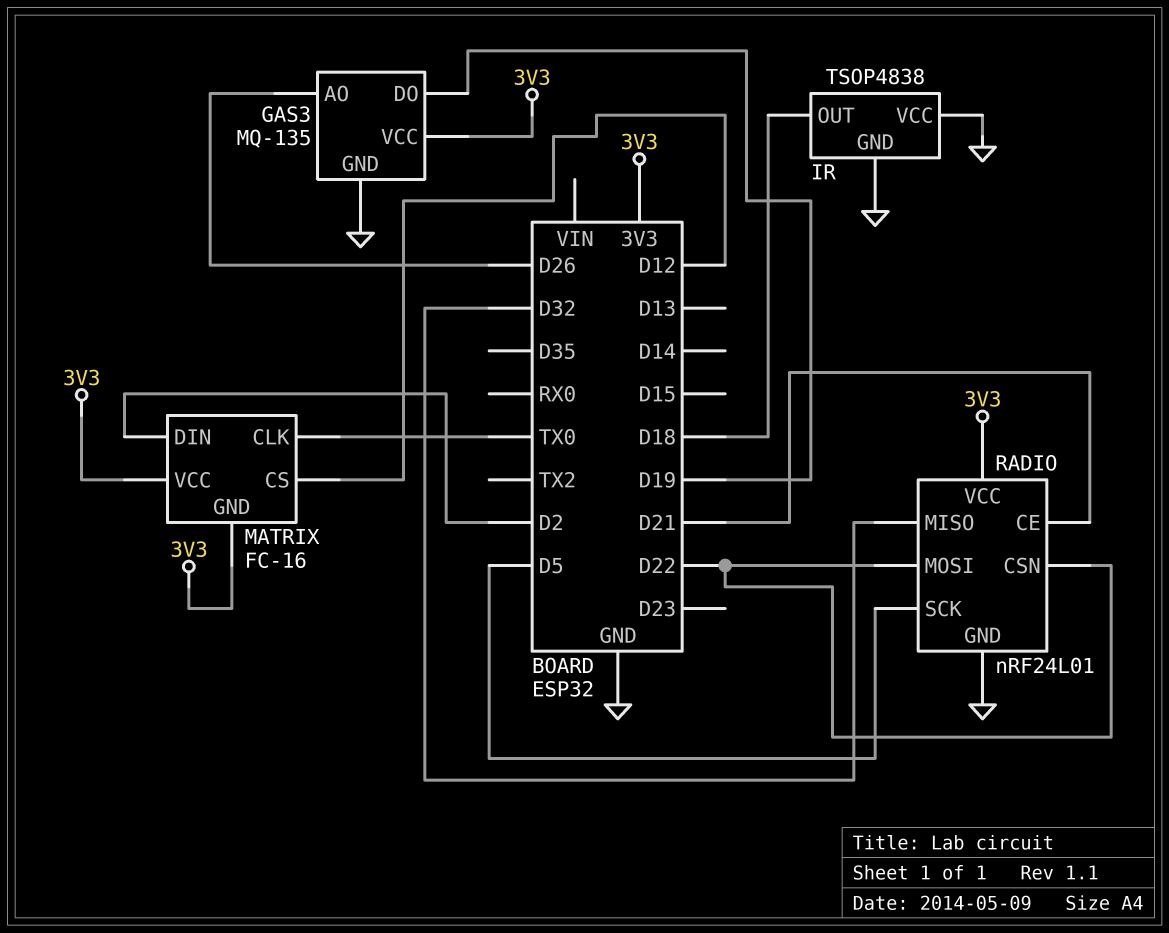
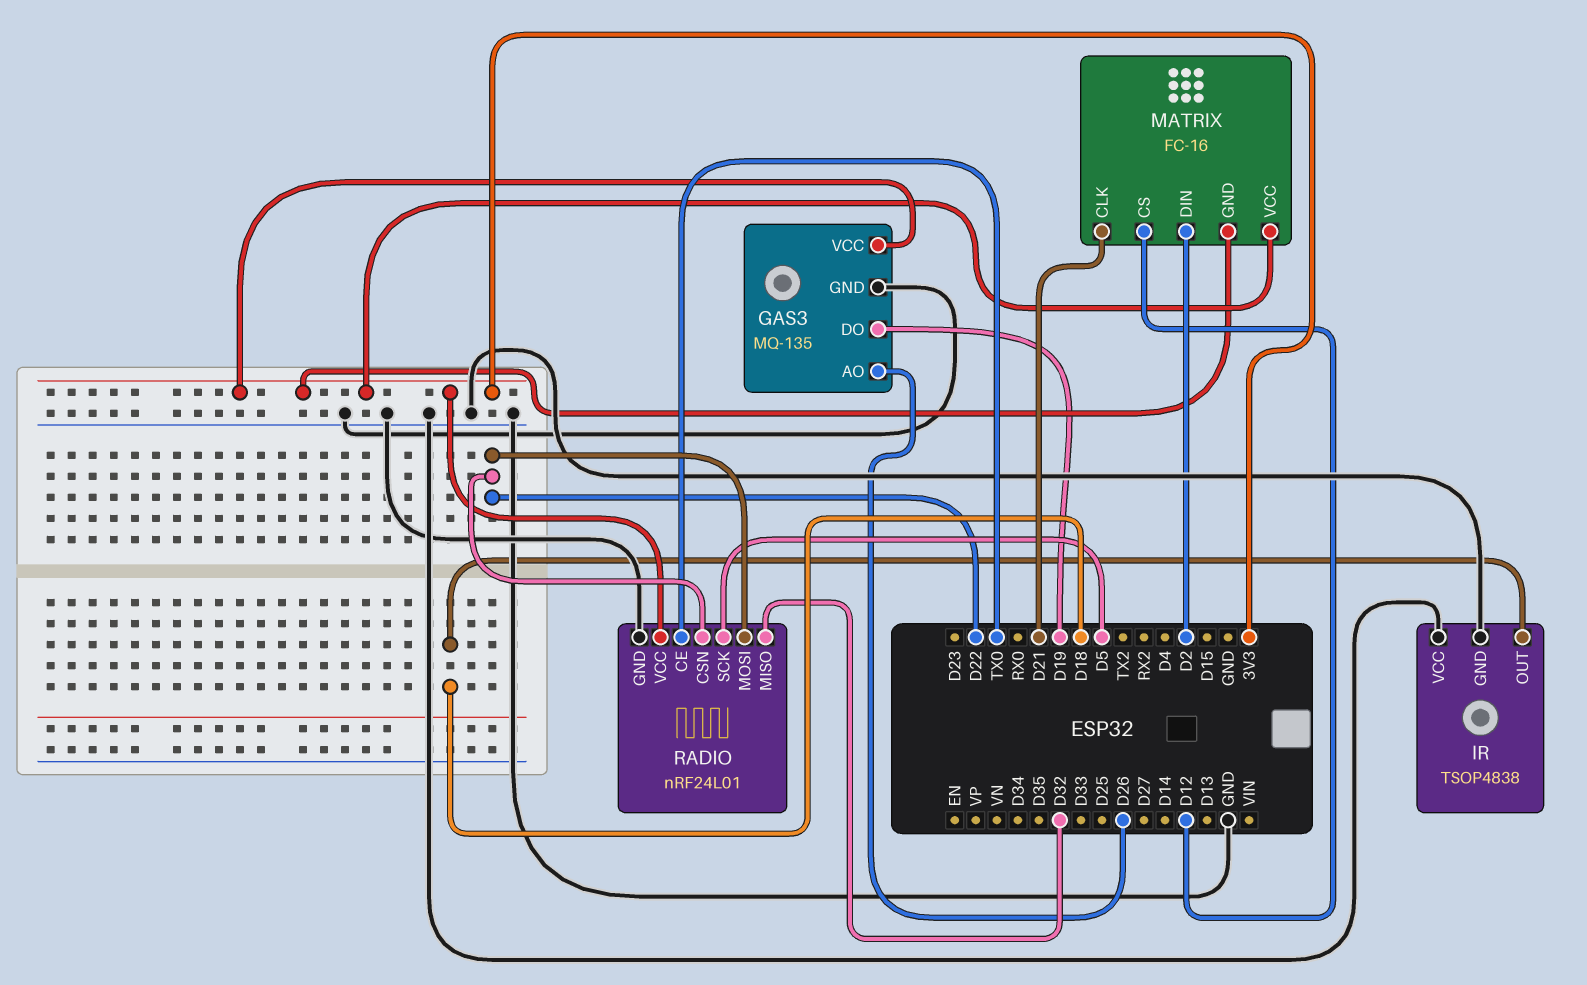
MATRIX pin CLK: TX0 -> D21
RADIO pin CE: D21 -> TX0

